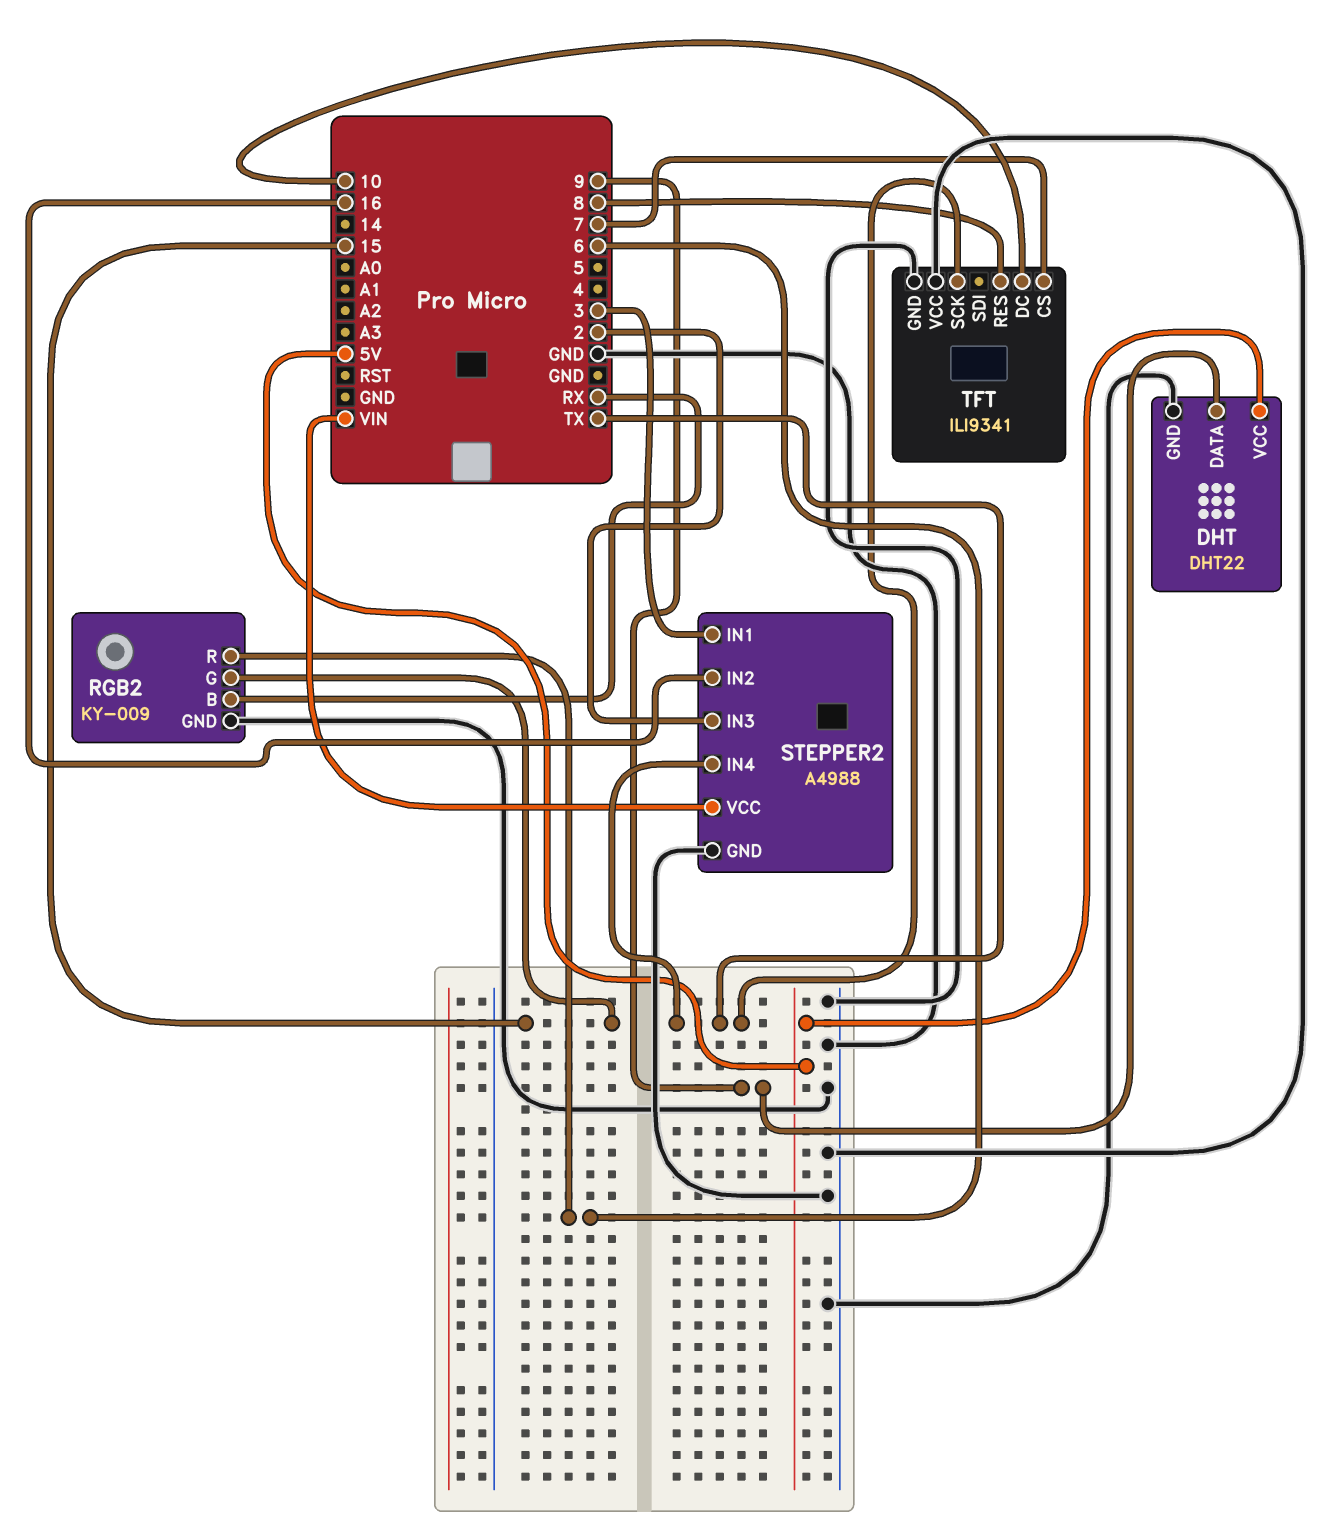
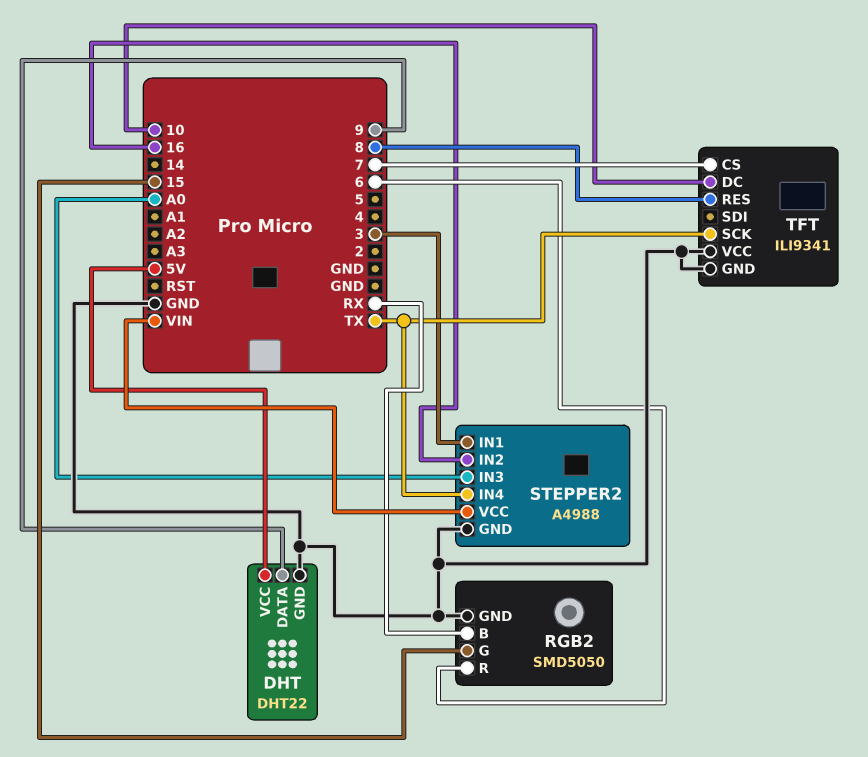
RGB2: KY-009 -> SMD5050
STEPPER2 pin IN3: 2 -> A0

